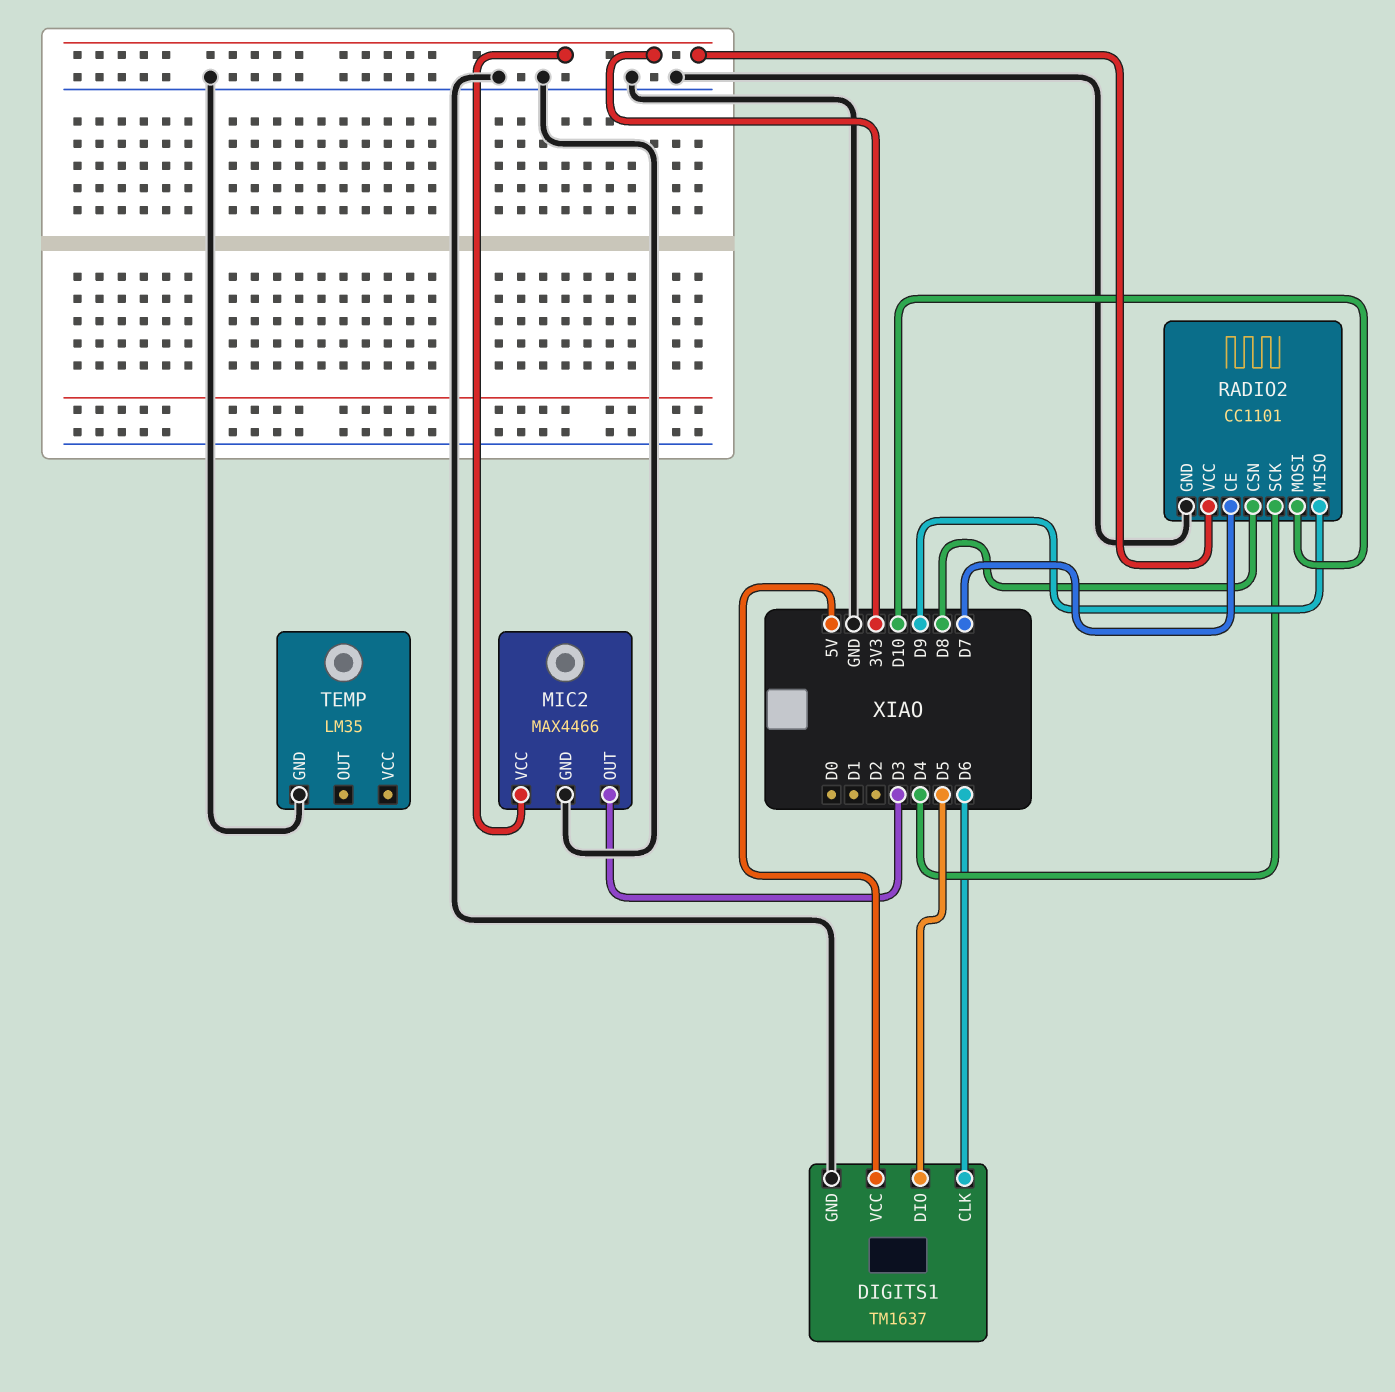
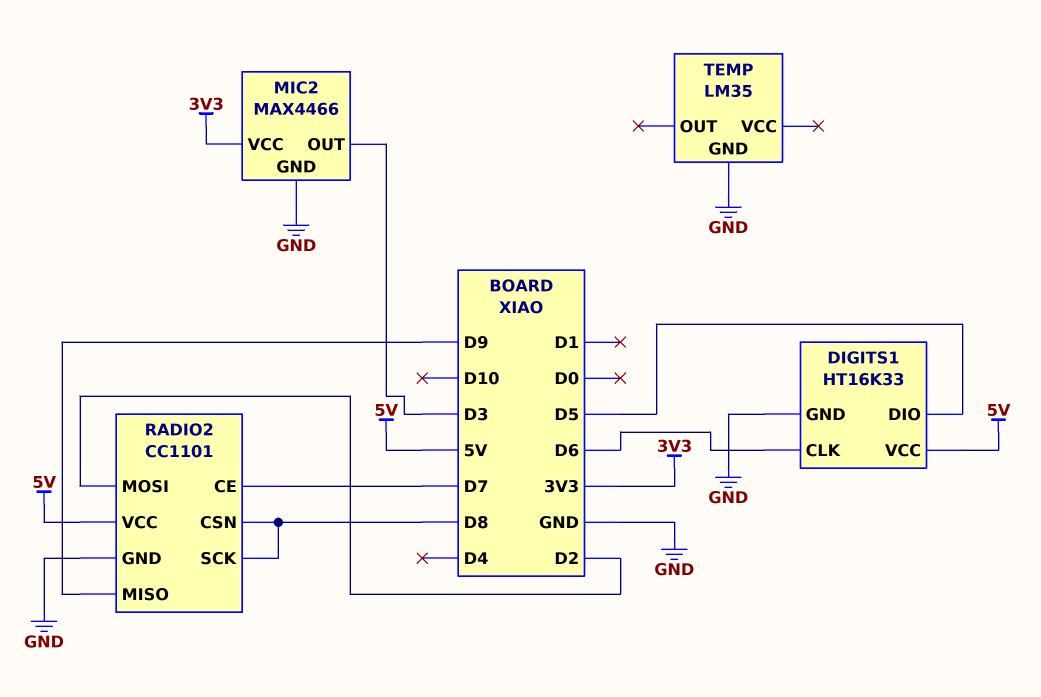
DIGITS1: TM1637 -> HT16K33
RADIO2 pin MOSI: D10 -> D2
RADIO2 pin SCK: D4 -> D8
RADIO2 pin VCC: 3V3 -> 5V

